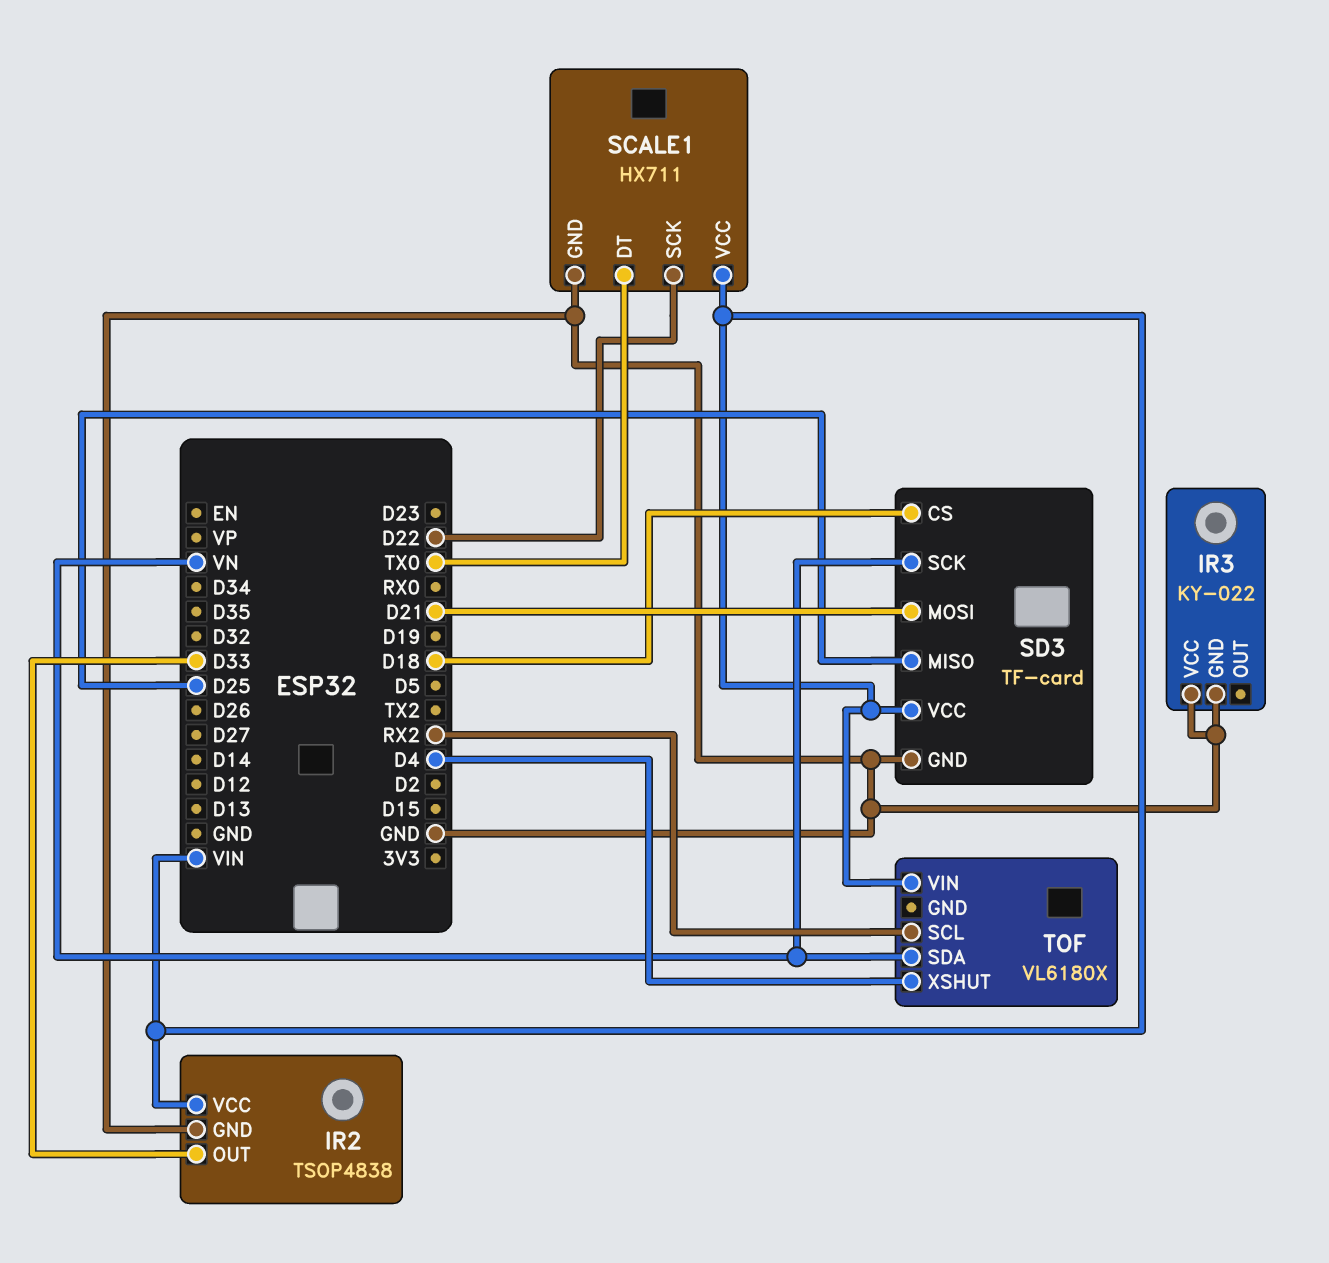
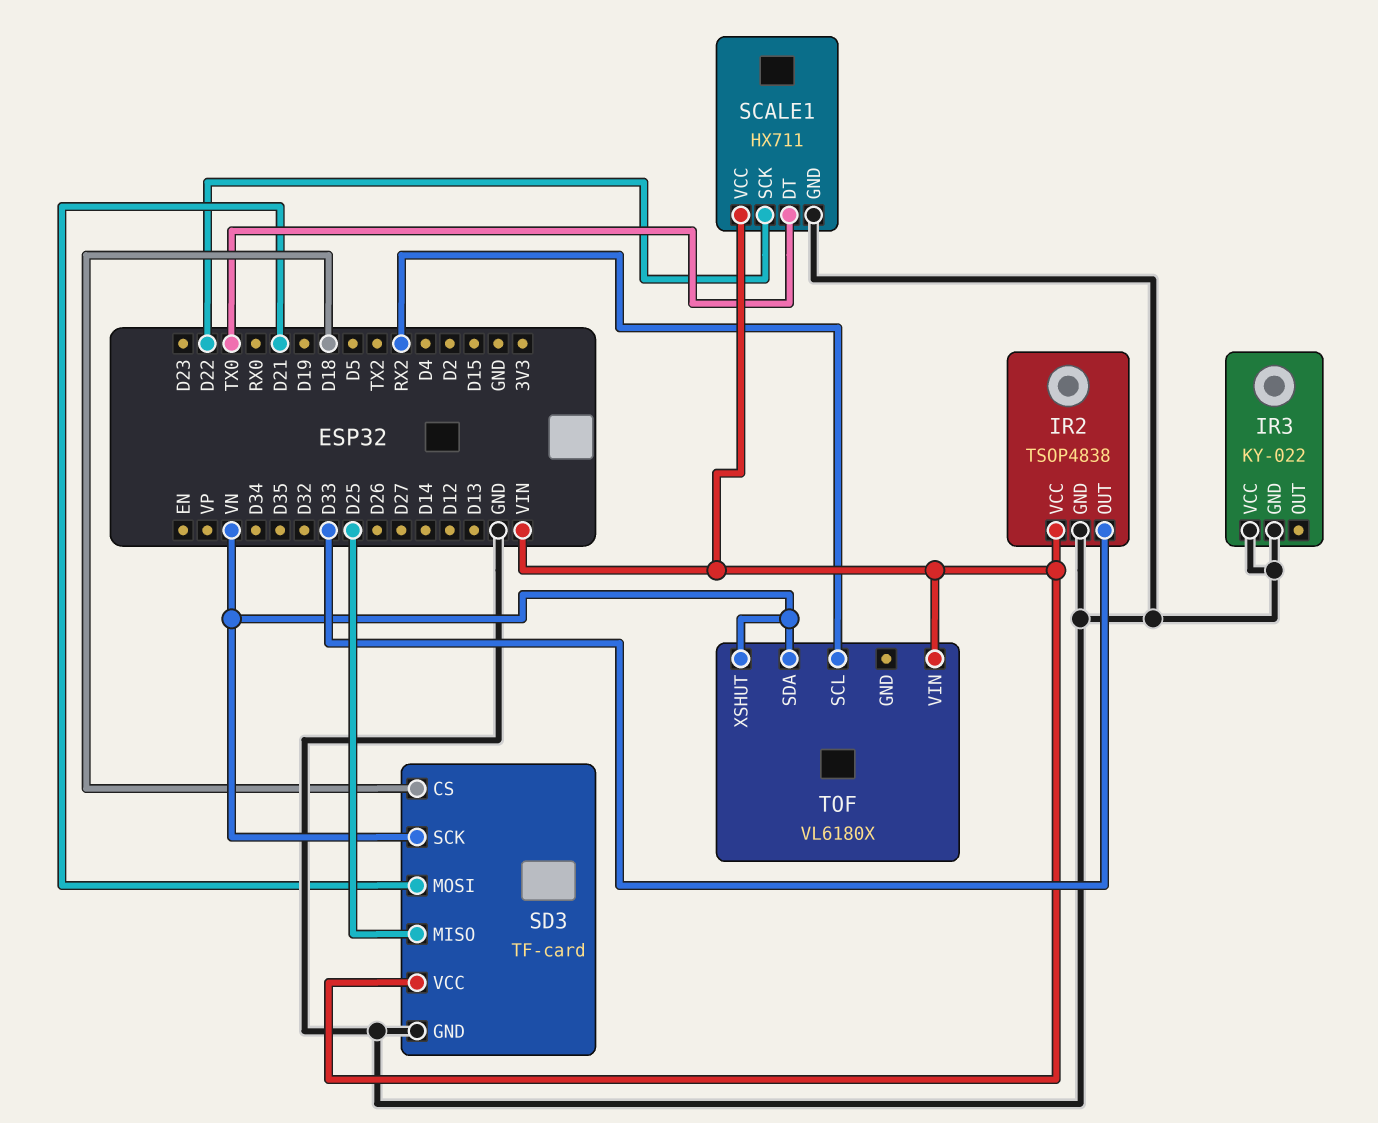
TOF pin XSHUT: D4 -> VN

